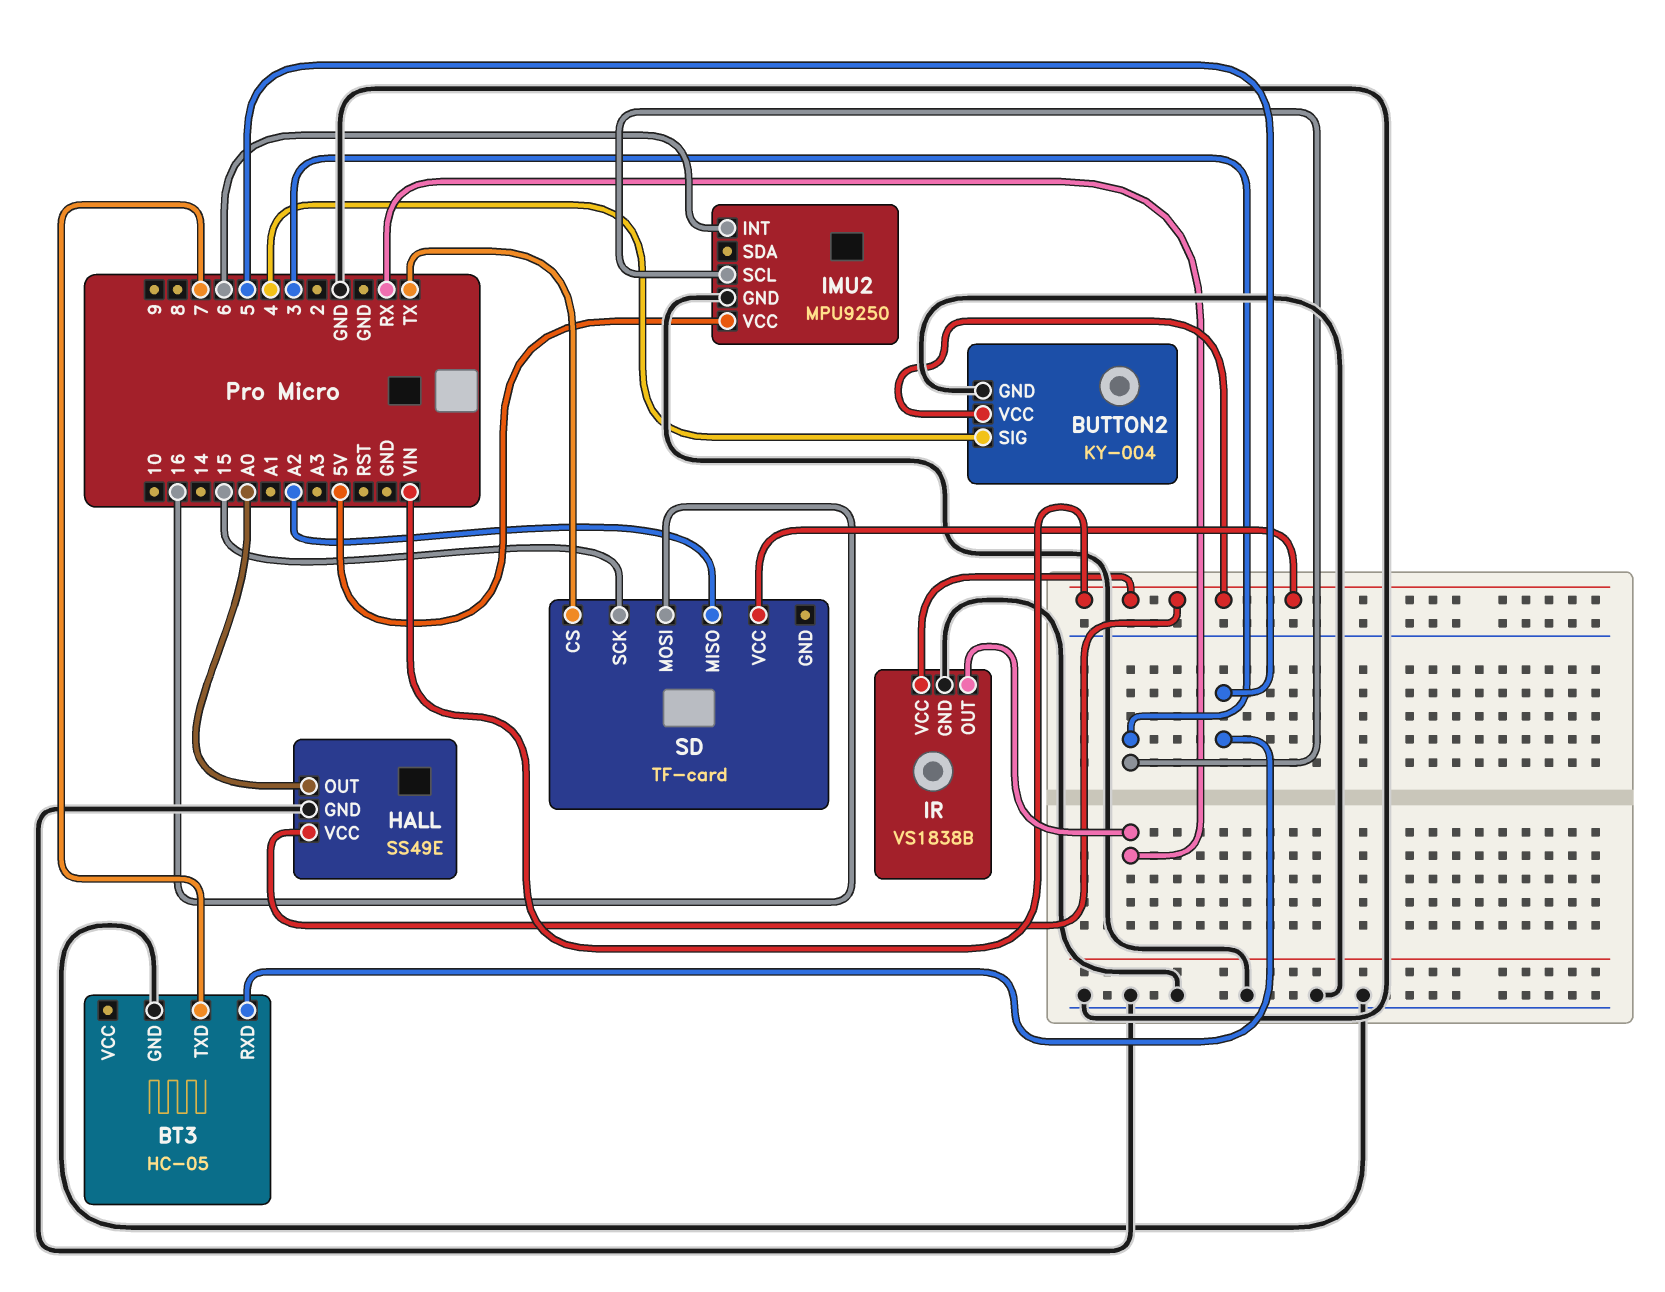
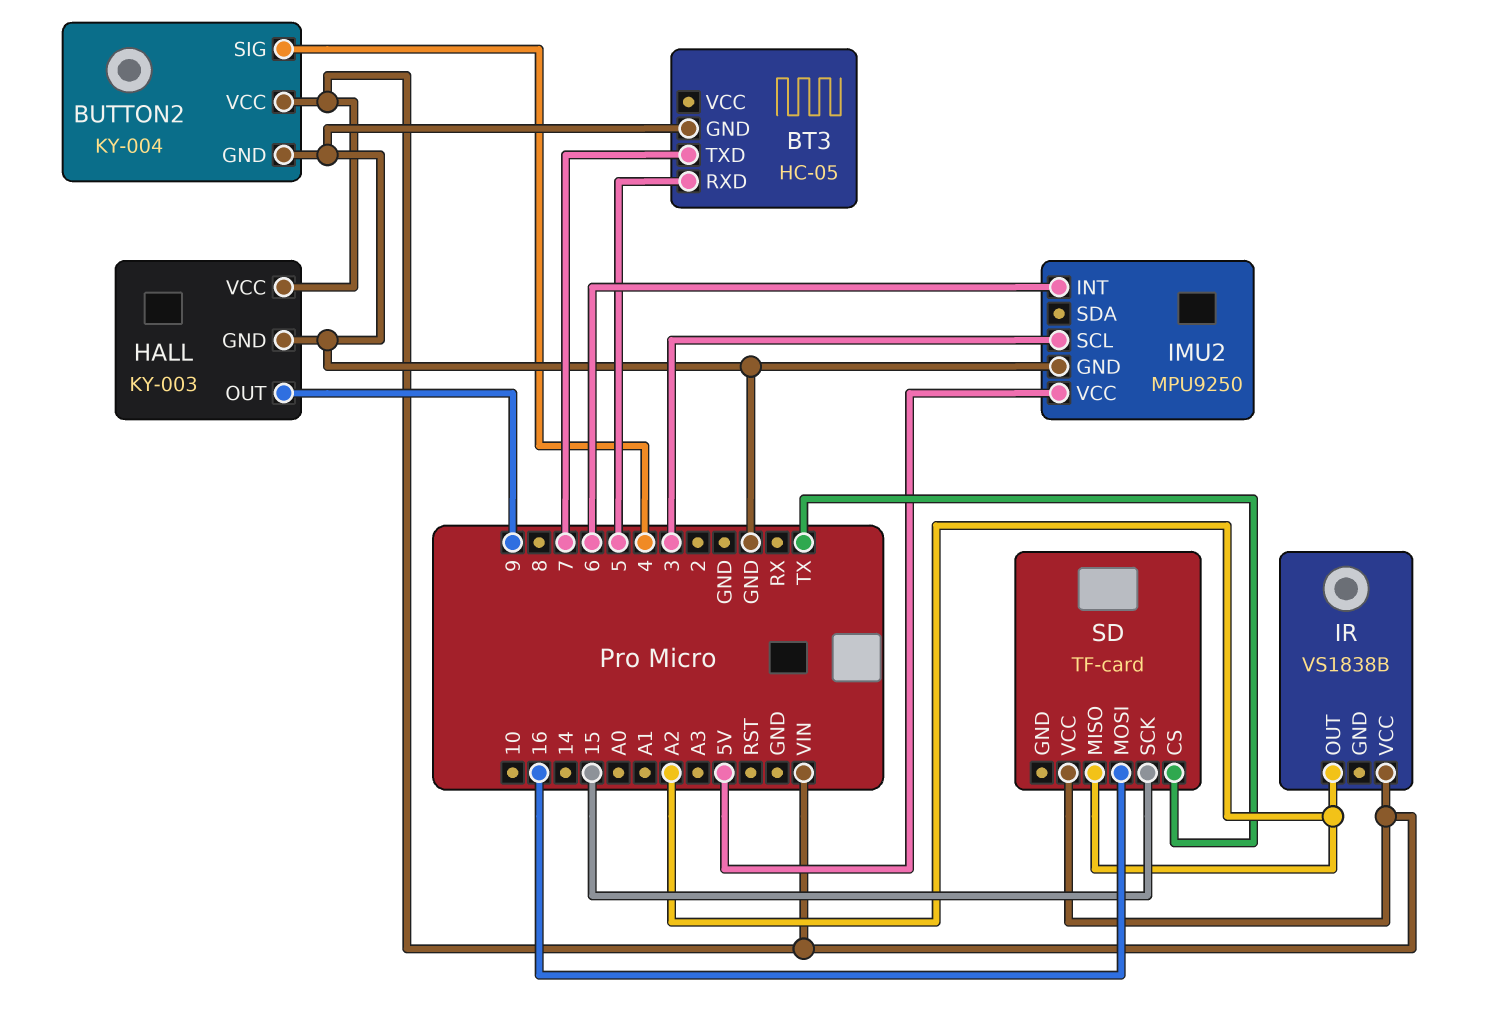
HALL: SS49E -> KY-003
HALL pin OUT: A0 -> 9
IR pin GND: GND -> none
IR pin OUT: RX -> A2

